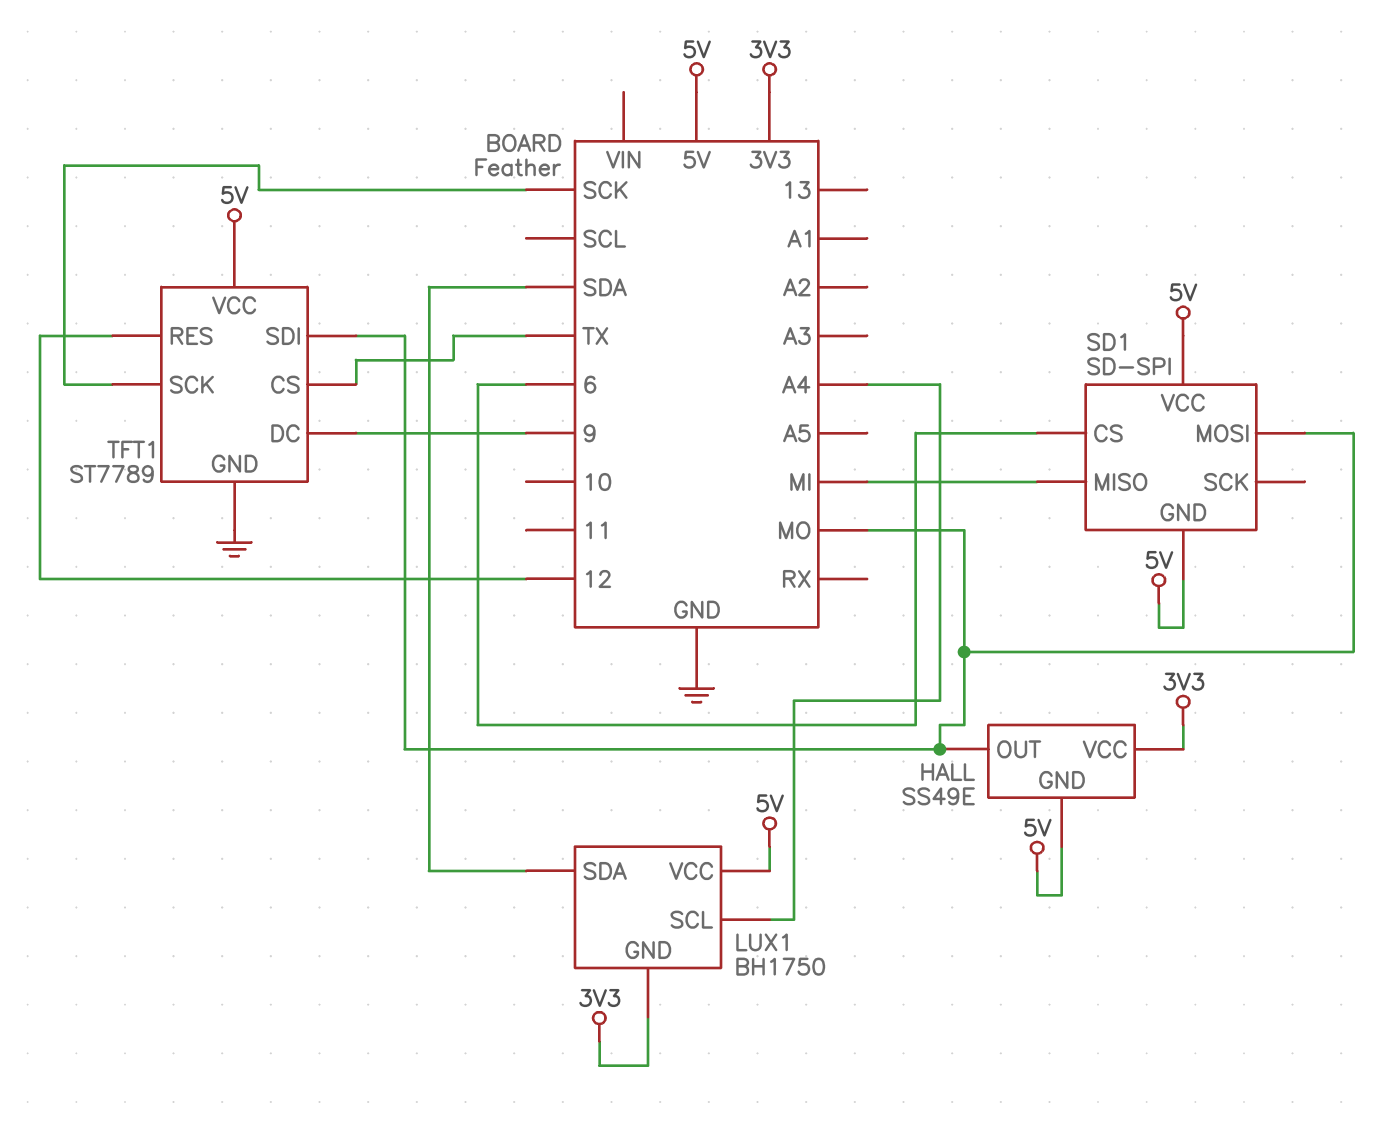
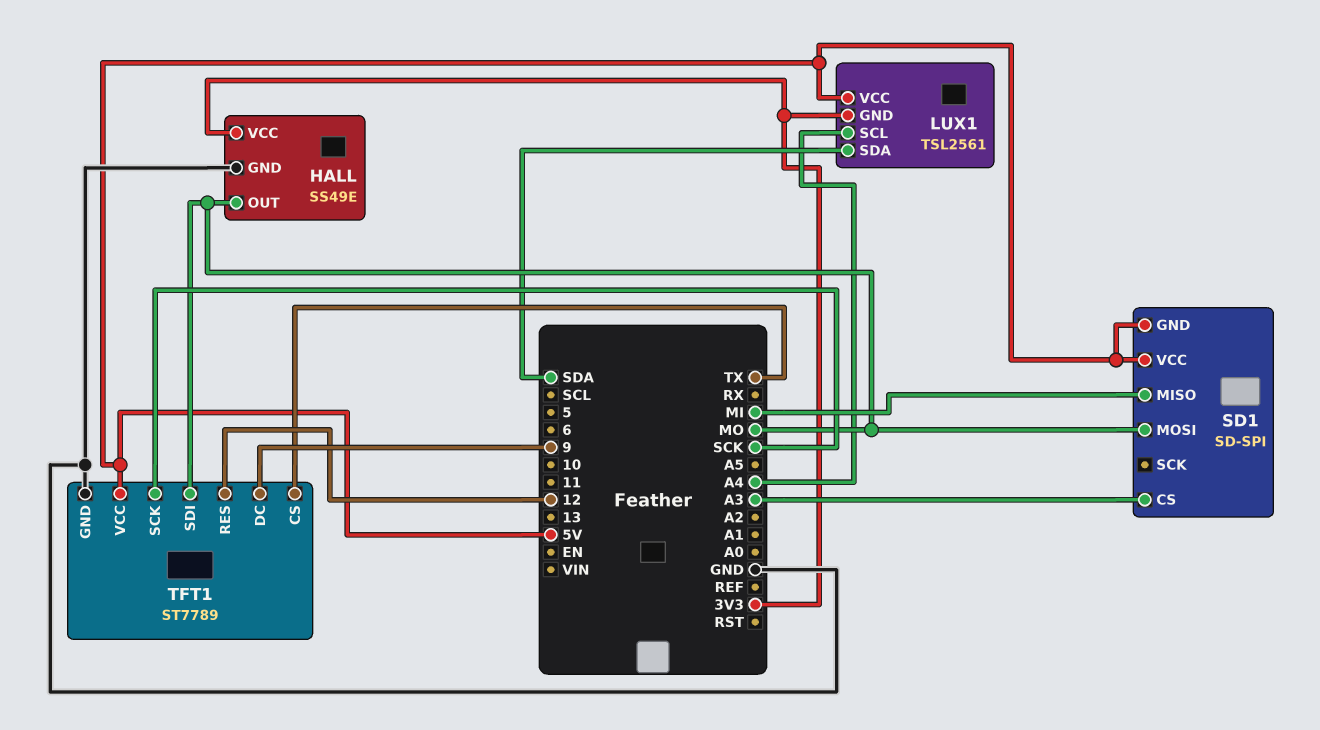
HALL pin GND: 5V -> GND
LUX1: BH1750 -> TSL2561
SD1 pin CS: 6 -> A3

